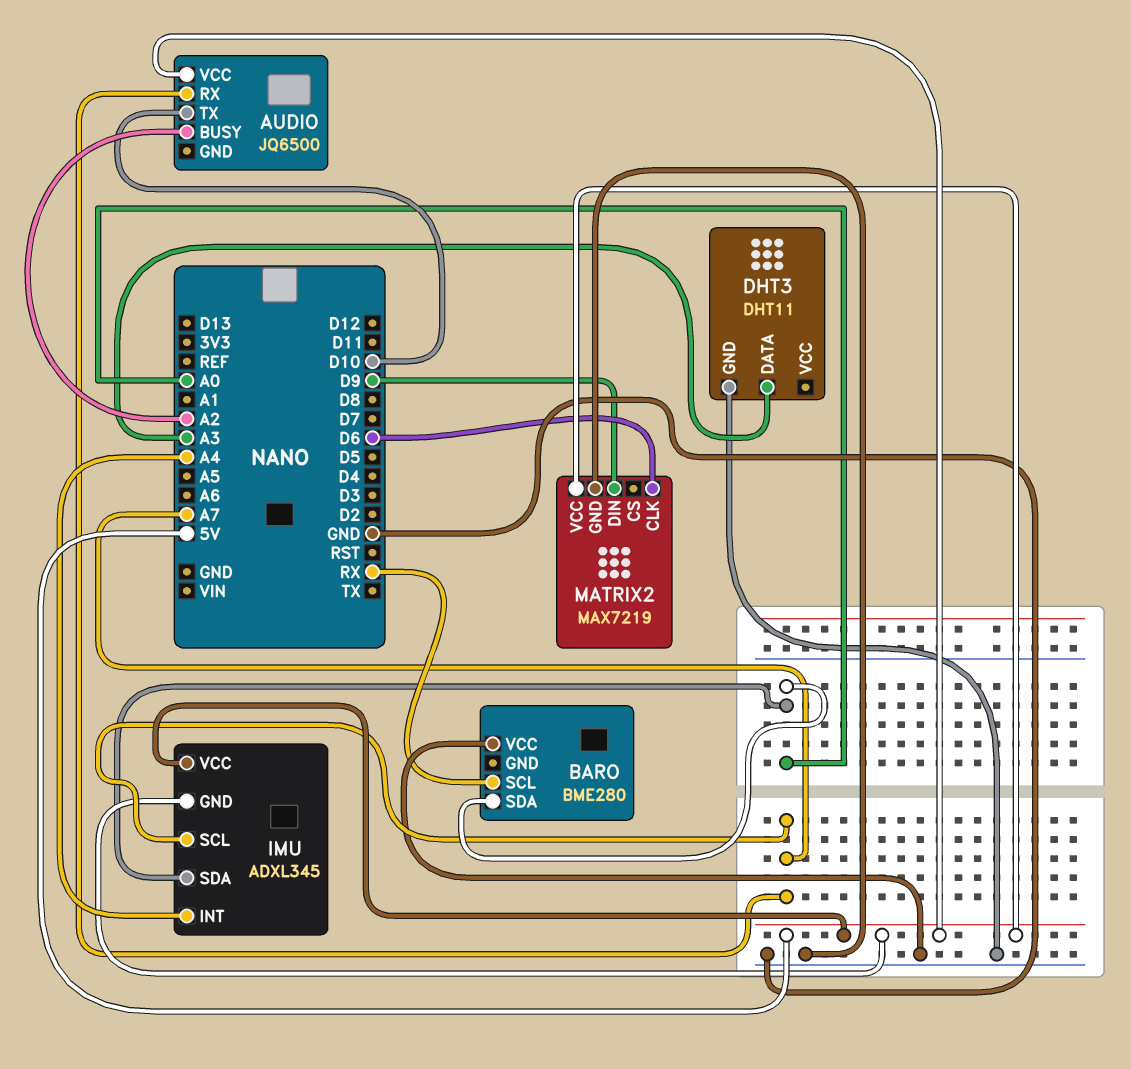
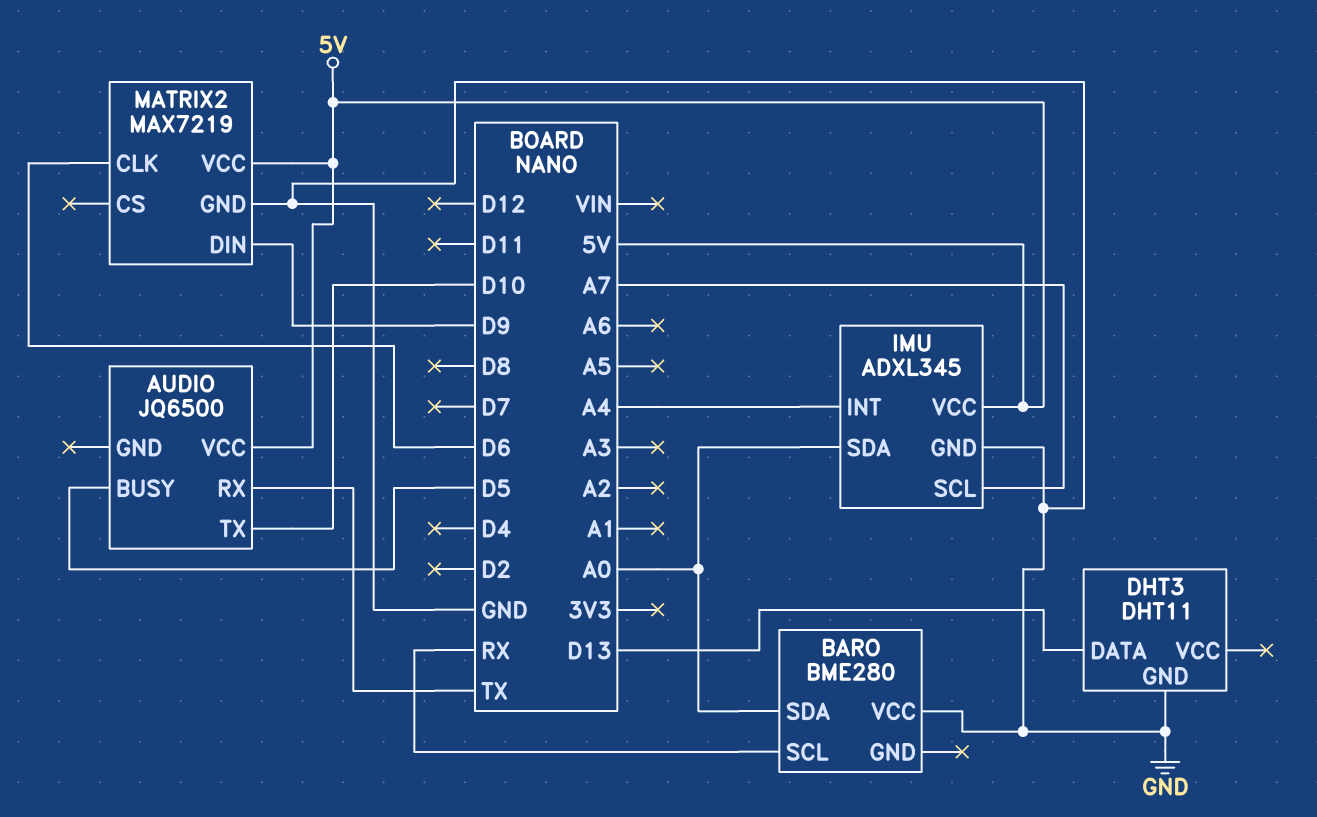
AUDIO pin BUSY: A2 -> D5
AUDIO pin RX: A7 -> TX
DHT3 pin DATA: A3 -> D13
IMU pin GND: 5V -> GND

